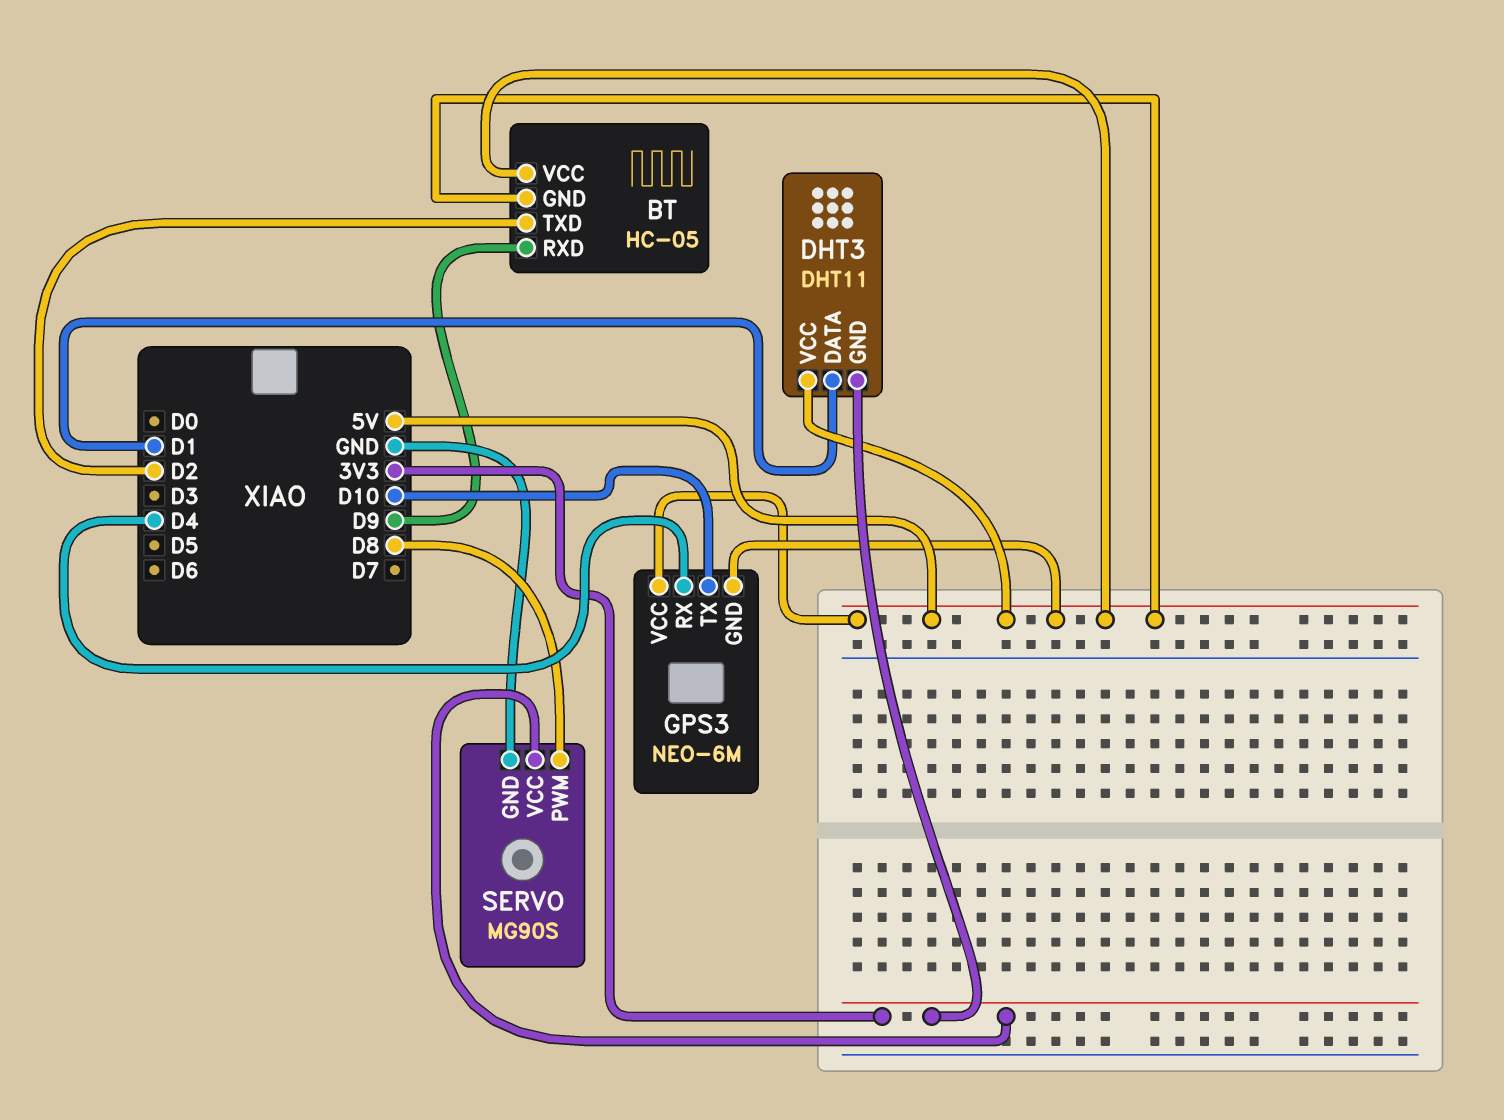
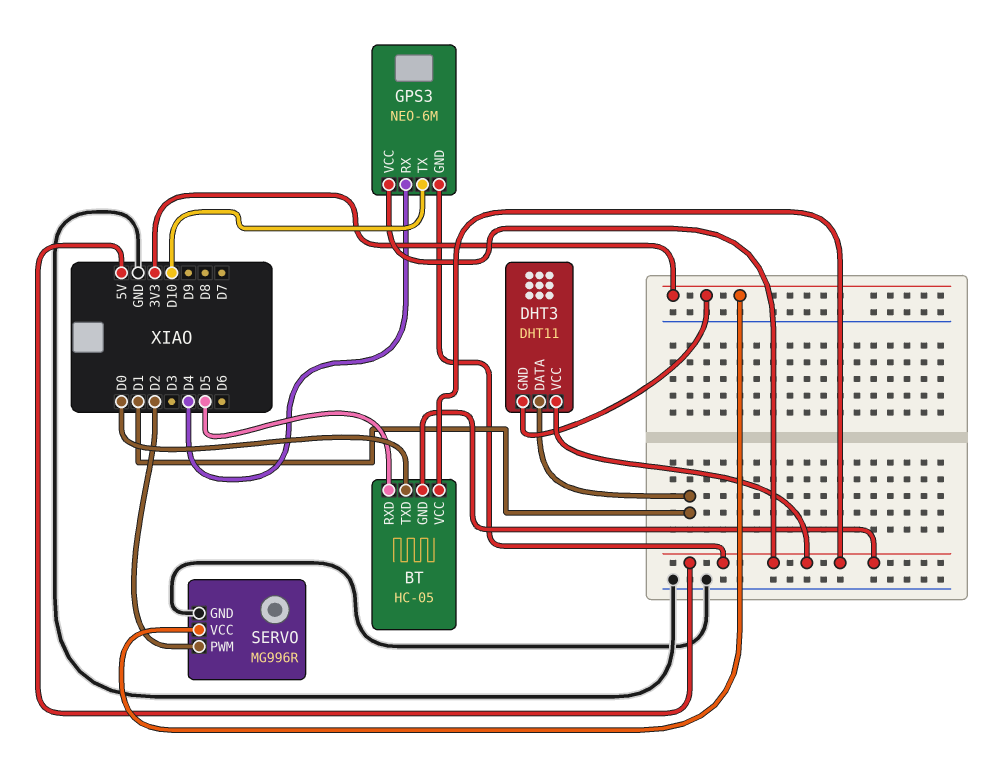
BT pin RXD: D9 -> D5
BT pin TXD: D2 -> D0
SERVO: MG90S -> MG996R
SERVO pin PWM: D8 -> D2

